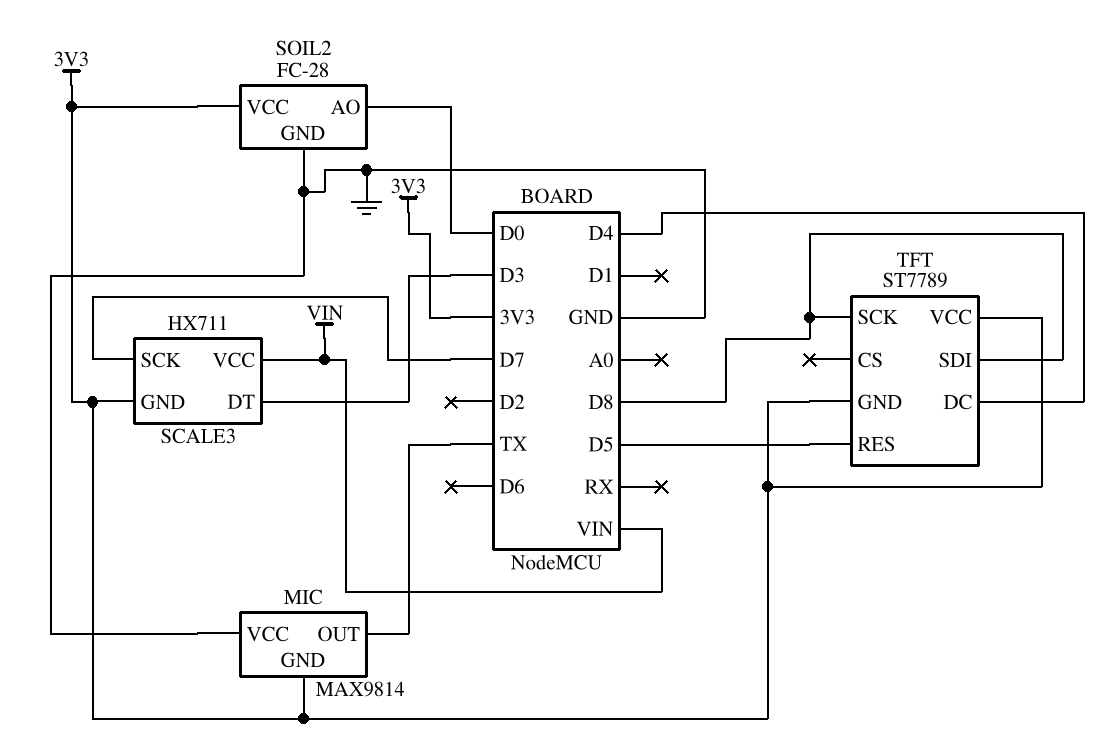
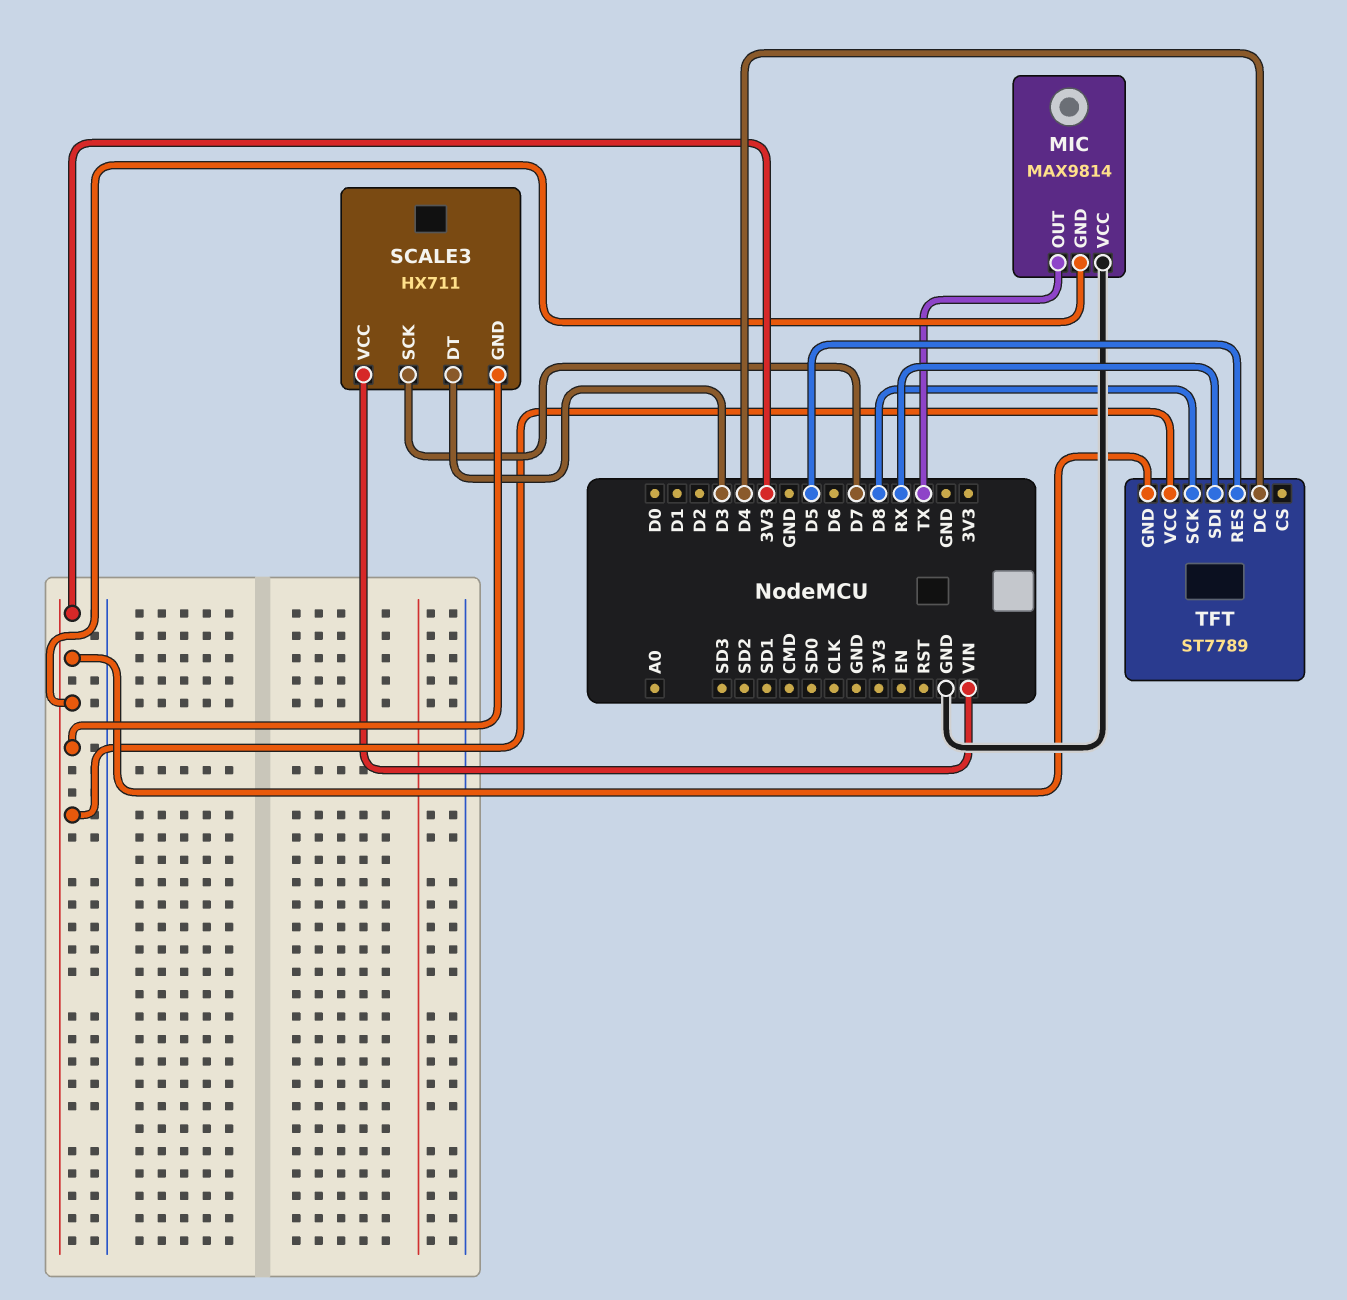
SOIL2: FC-28 -> none
SOIL2 pin AO: D0 -> none
SOIL2 pin GND: GND -> none
SOIL2 pin VCC: 3V3 -> none
TFT pin SDI: D8 -> RX

